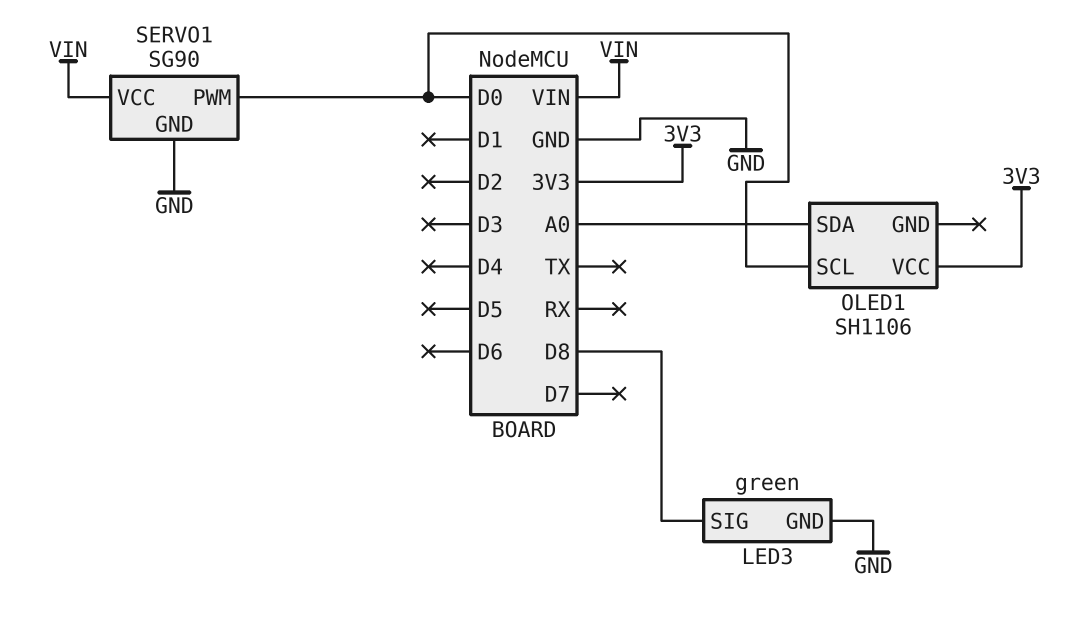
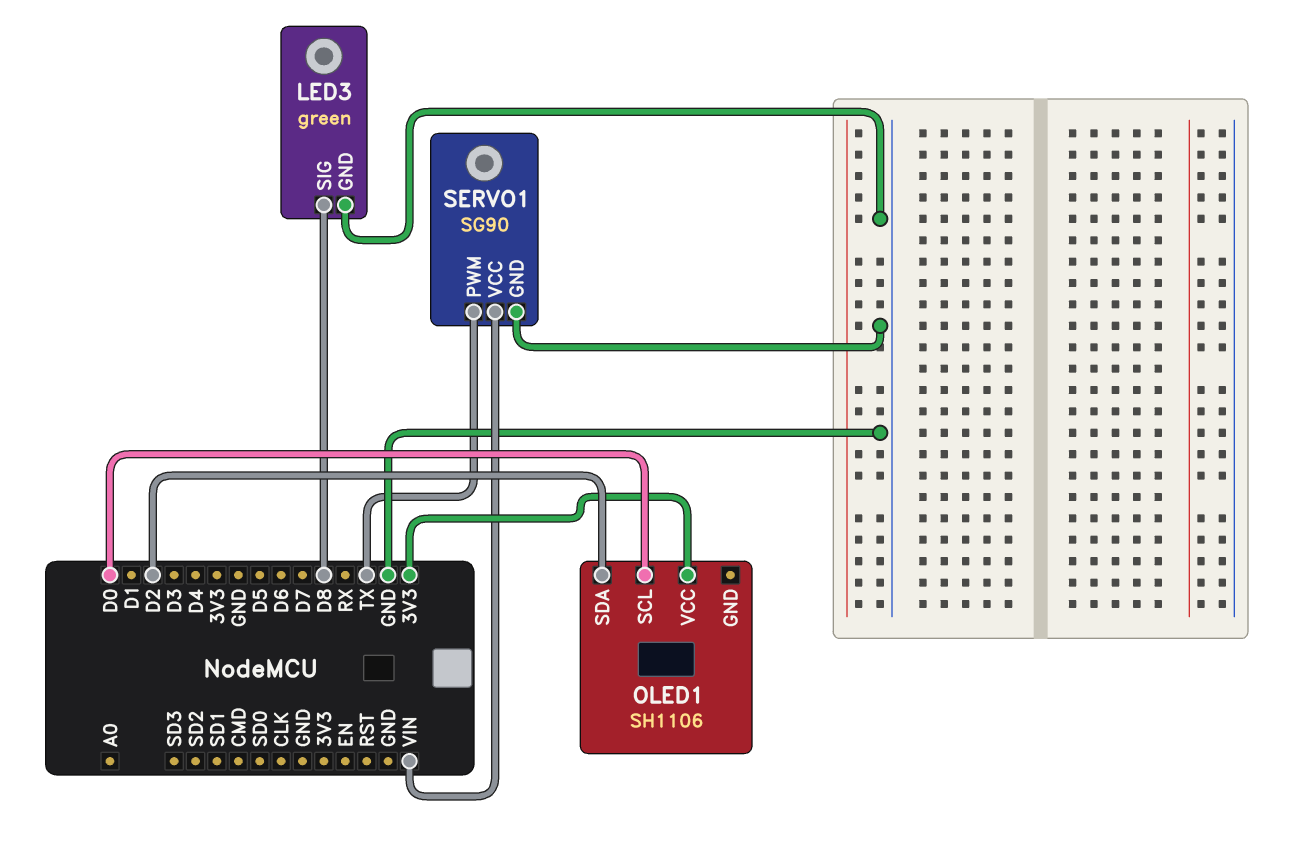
OLED1 pin SDA: A0 -> D2
SERVO1 pin PWM: D0 -> TX

